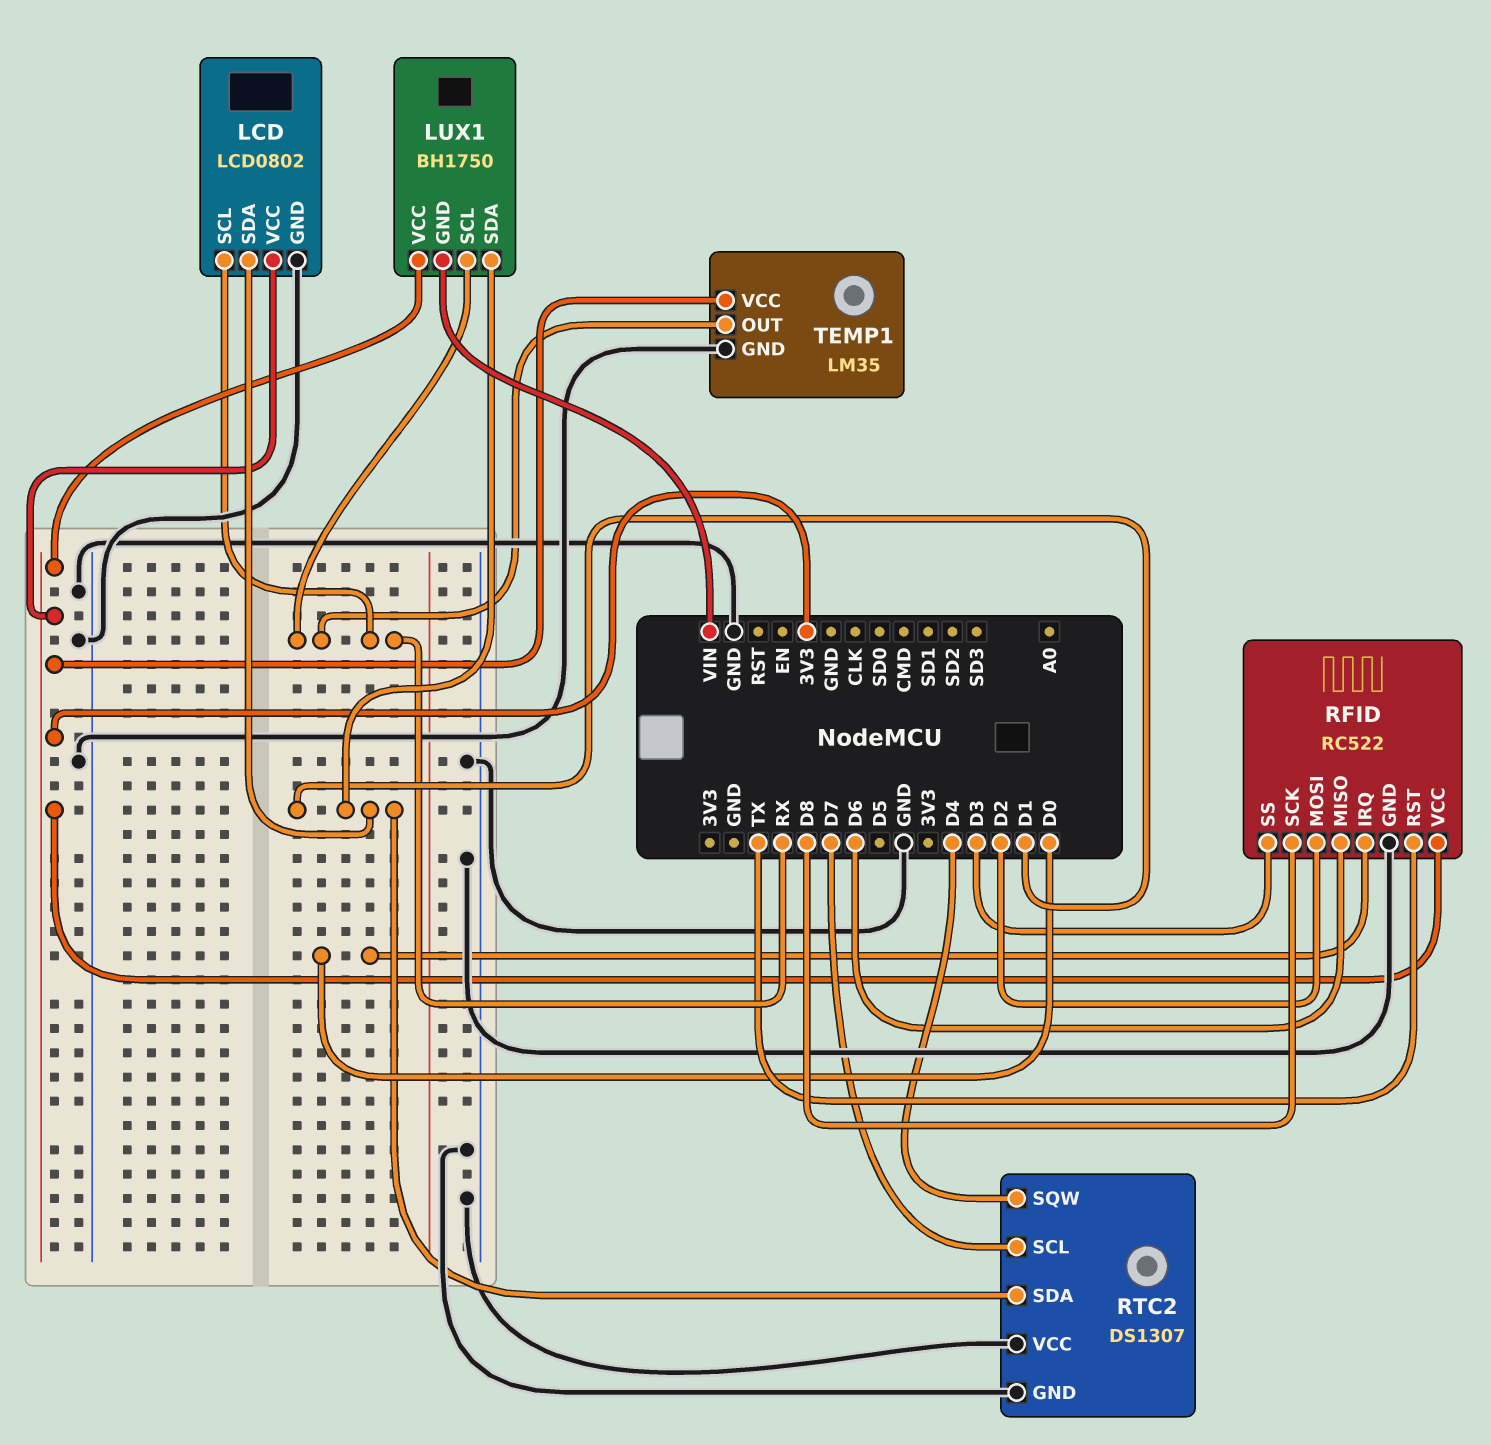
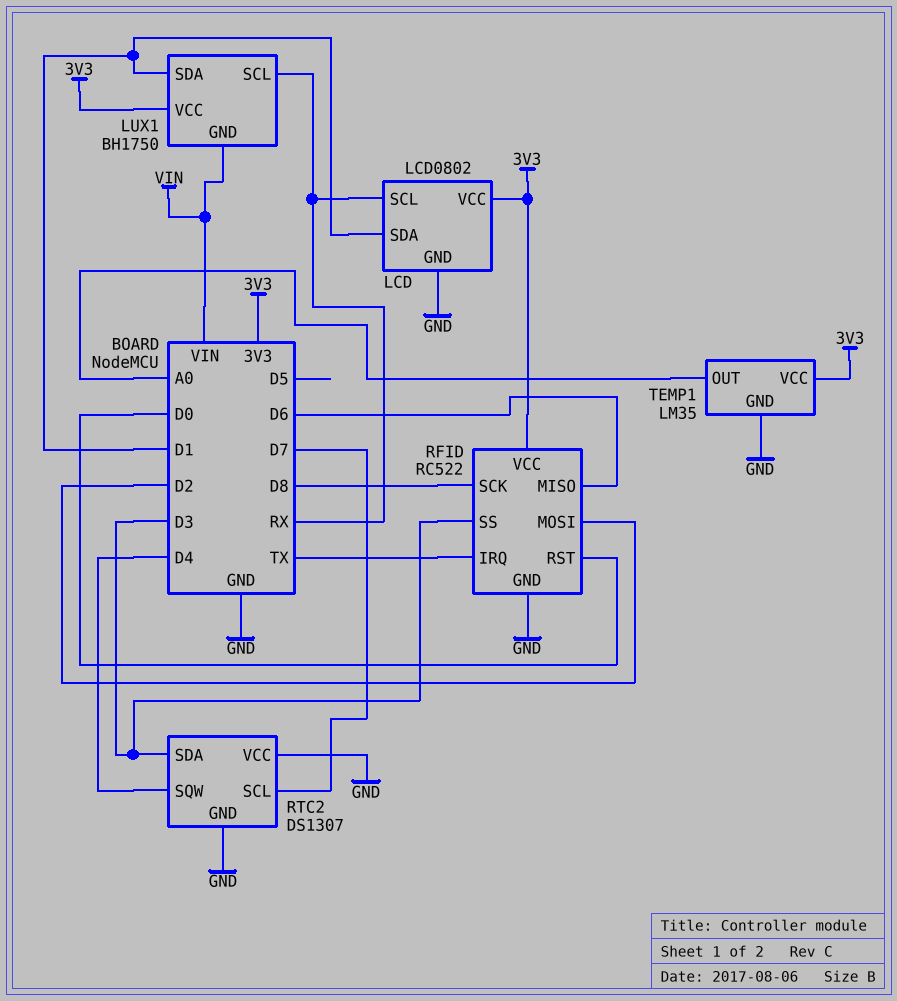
RFID pin IRQ: D0 -> TX
RFID pin RST: TX -> D0
RTC2 pin SDA: D1 -> D3
TEMP1 pin OUT: RX -> A0

